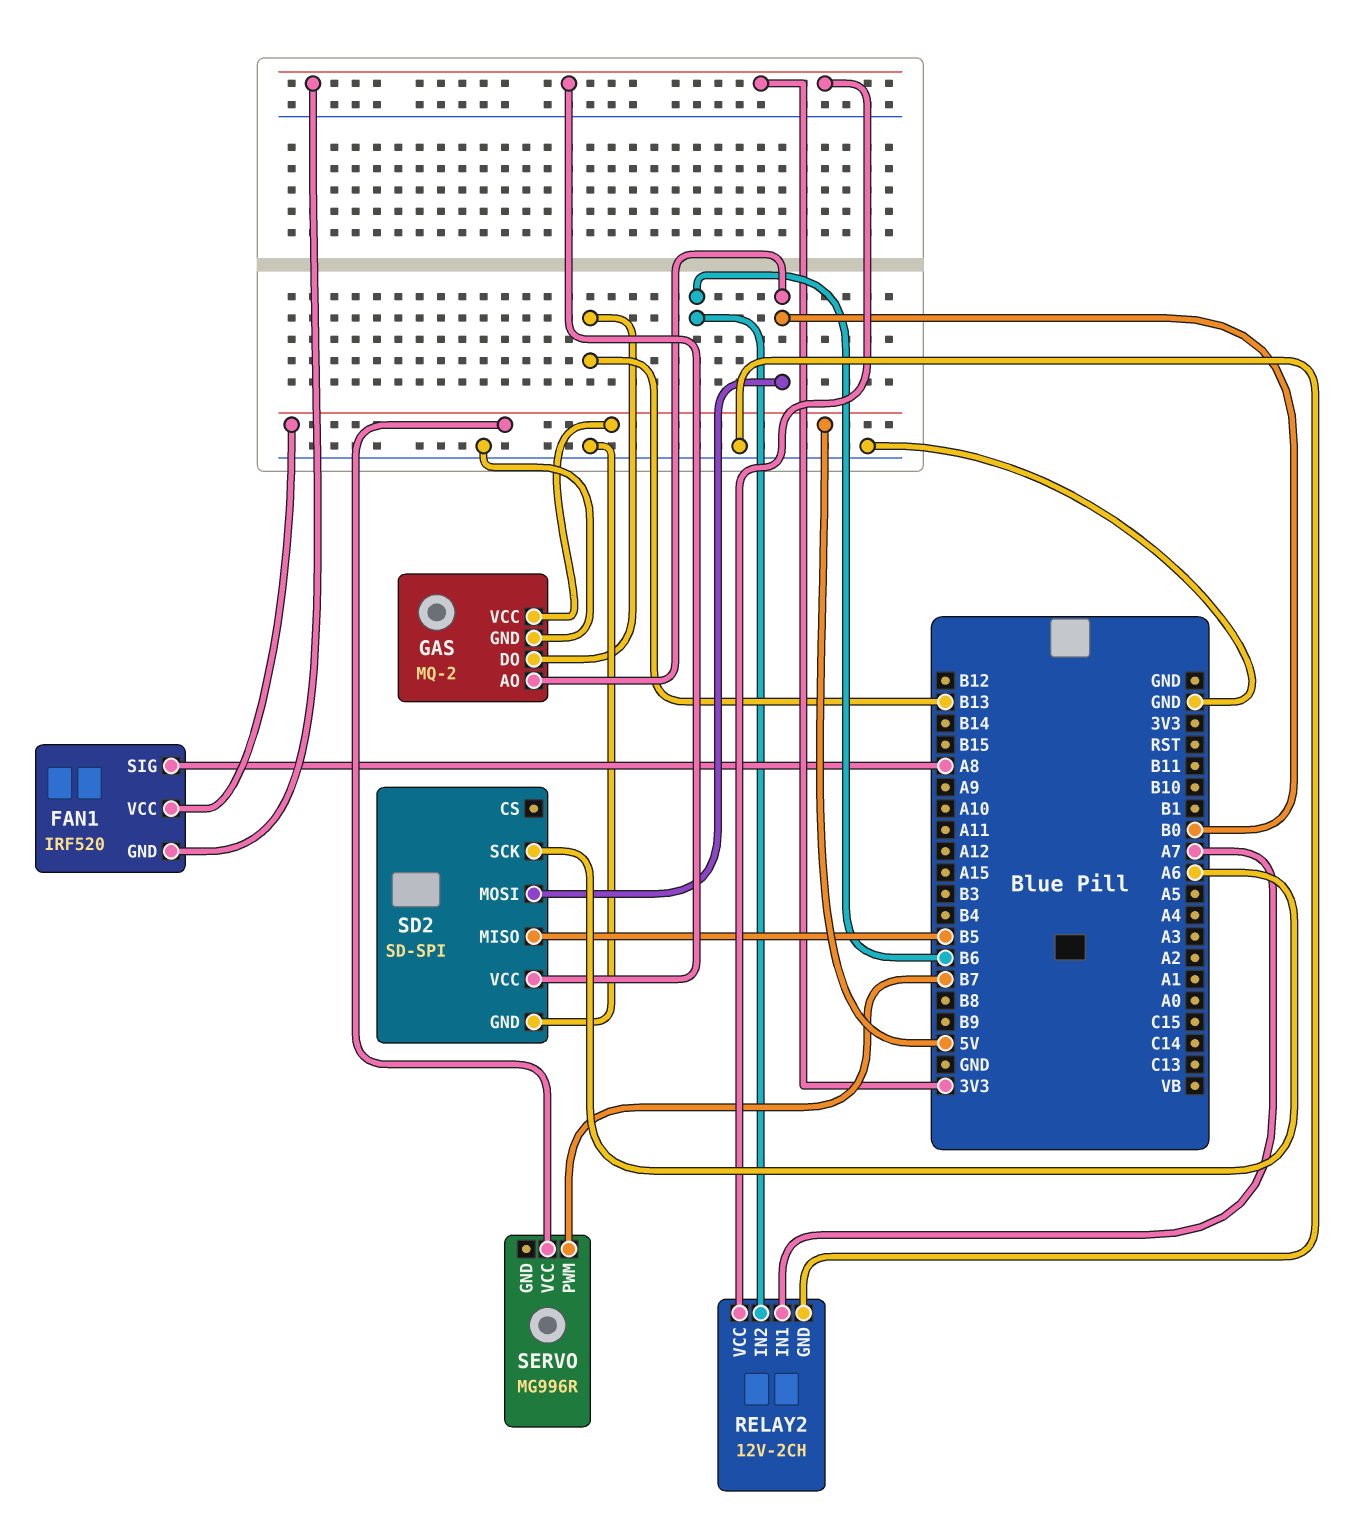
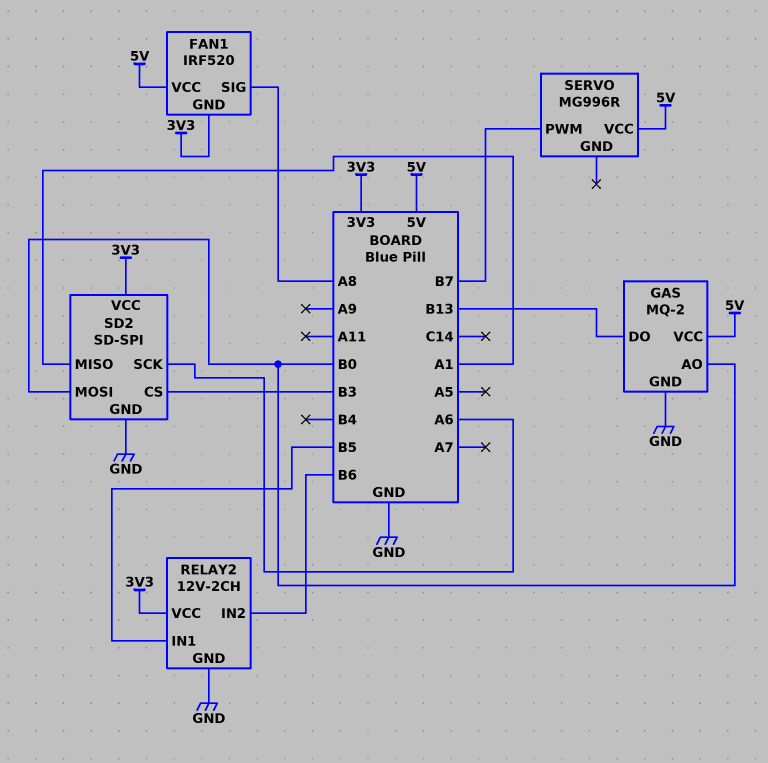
RELAY2 pin IN1: A7 -> B5
SD2 pin CS: none -> B3
SD2 pin MISO: B5 -> A1

